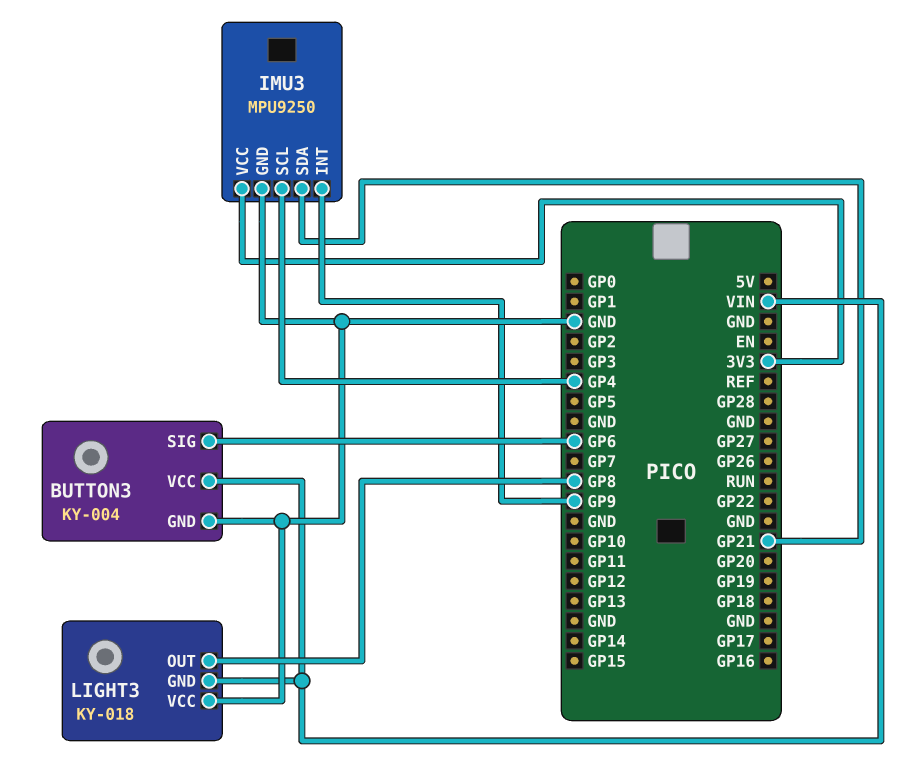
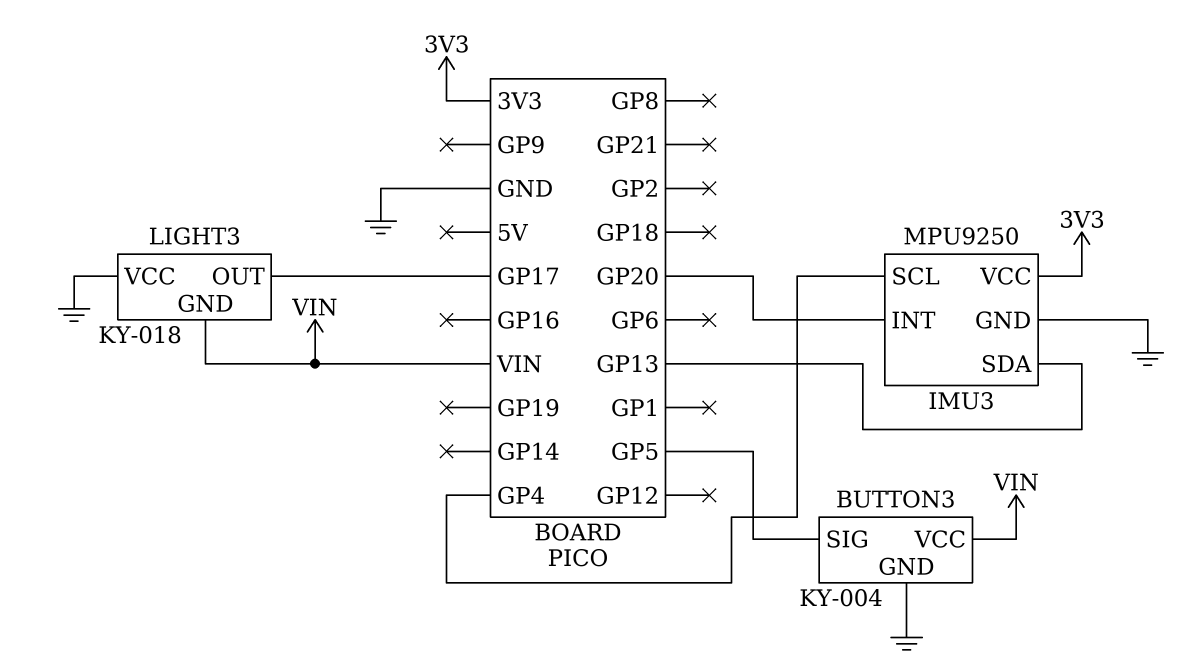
BUTTON3 pin SIG: GP6 -> GP5
IMU3 pin INT: GP9 -> GP20
IMU3 pin SDA: GP21 -> GP13
LIGHT3 pin OUT: GP8 -> GP17

